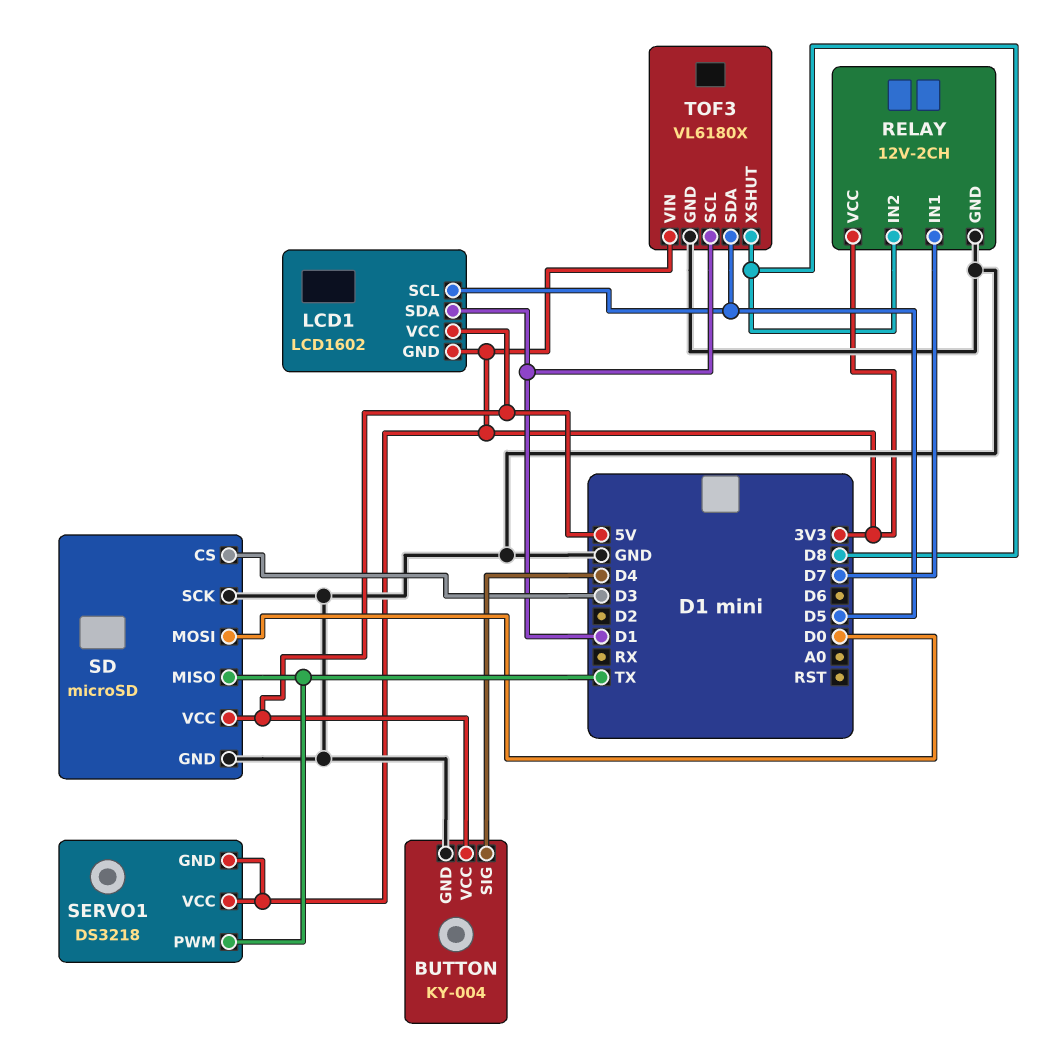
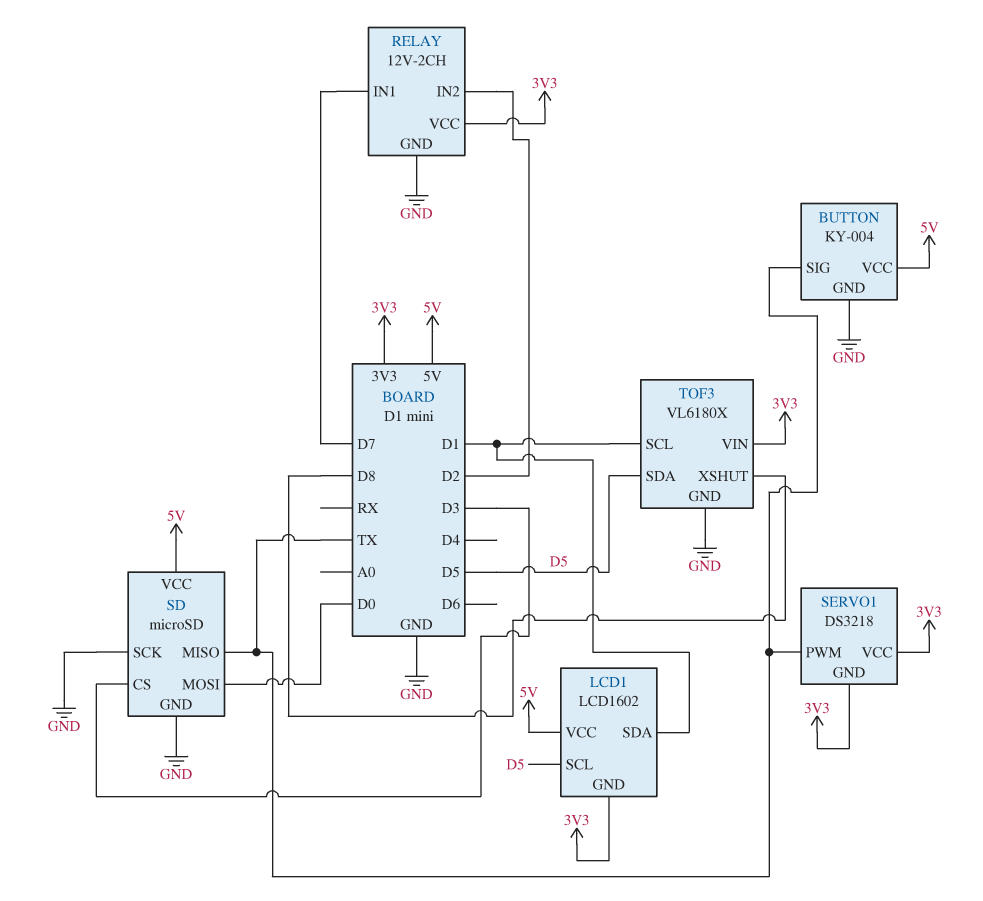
BUTTON pin SIG: D4 -> TX
RELAY pin IN2: D8 -> D2

